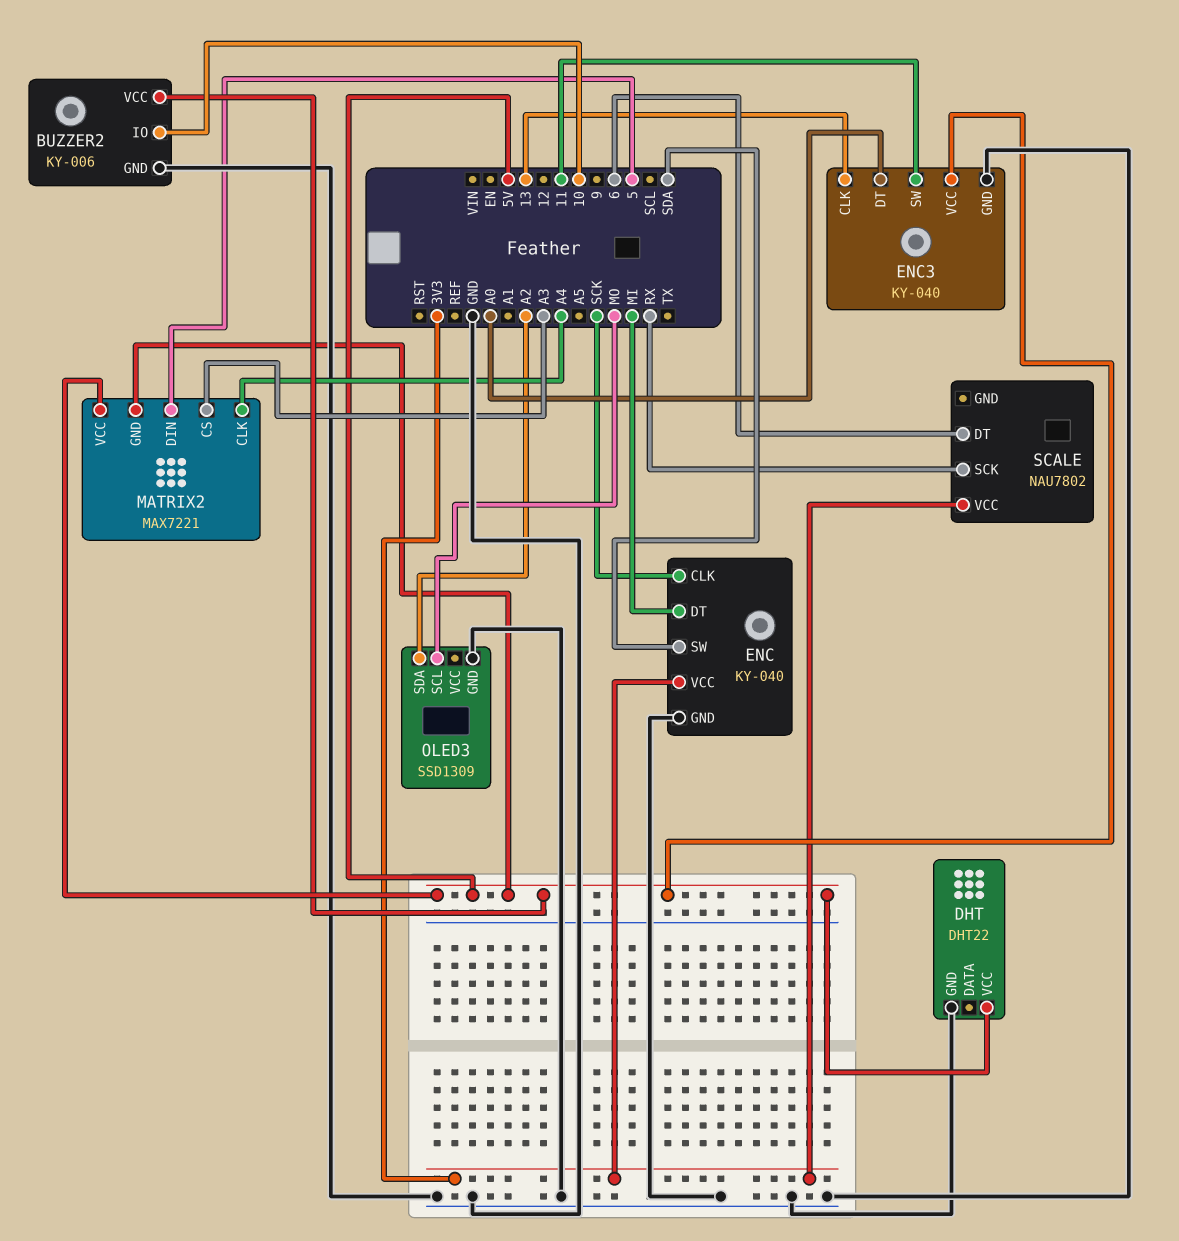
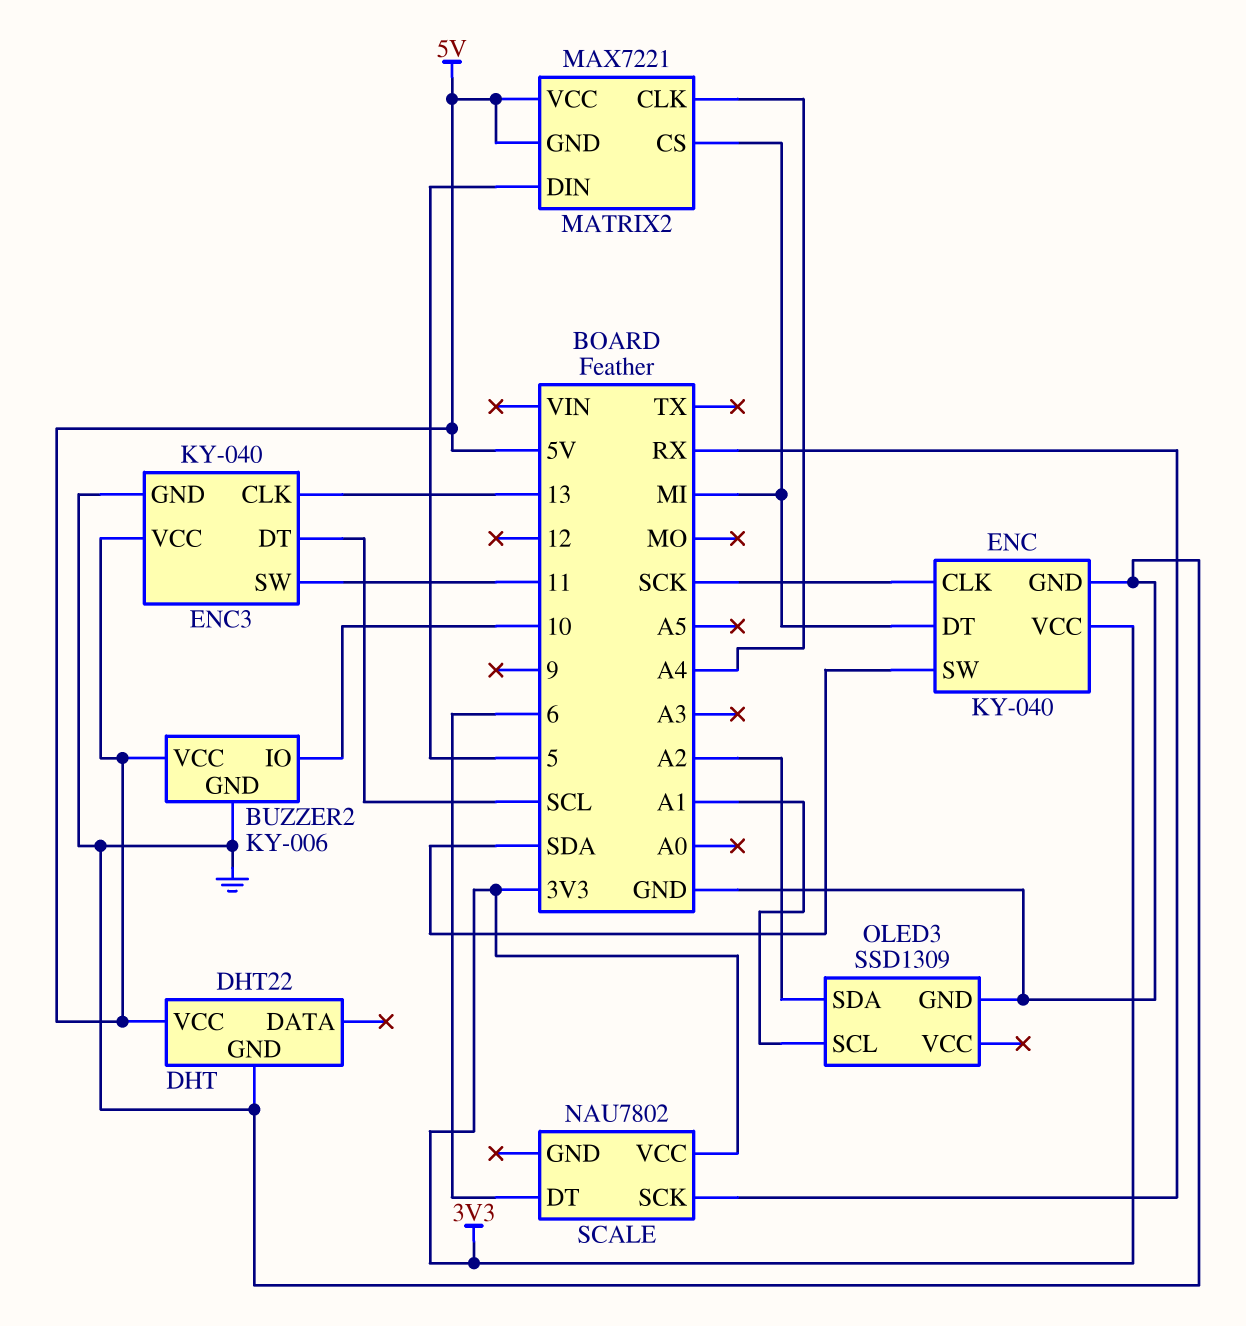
ENC3 pin DT: A0 -> SCL
MATRIX2 pin CS: A3 -> MI
OLED3 pin SCL: MO -> A1

